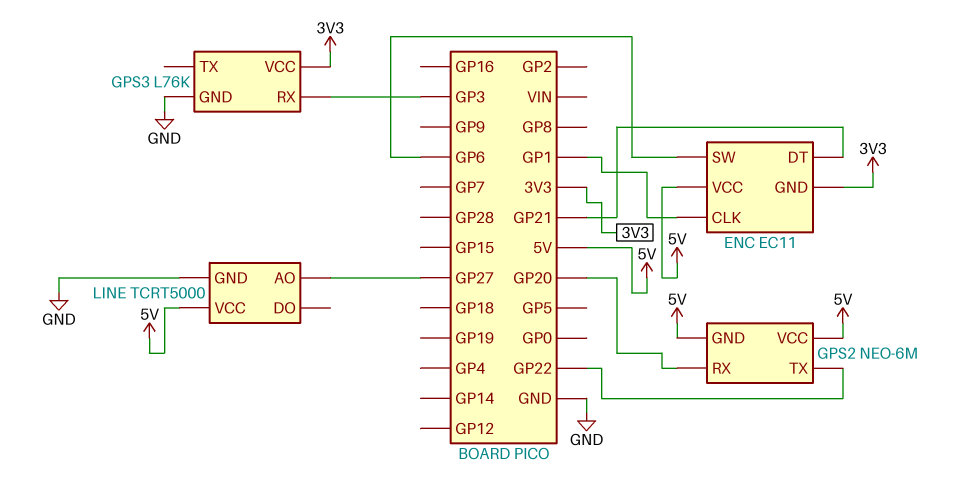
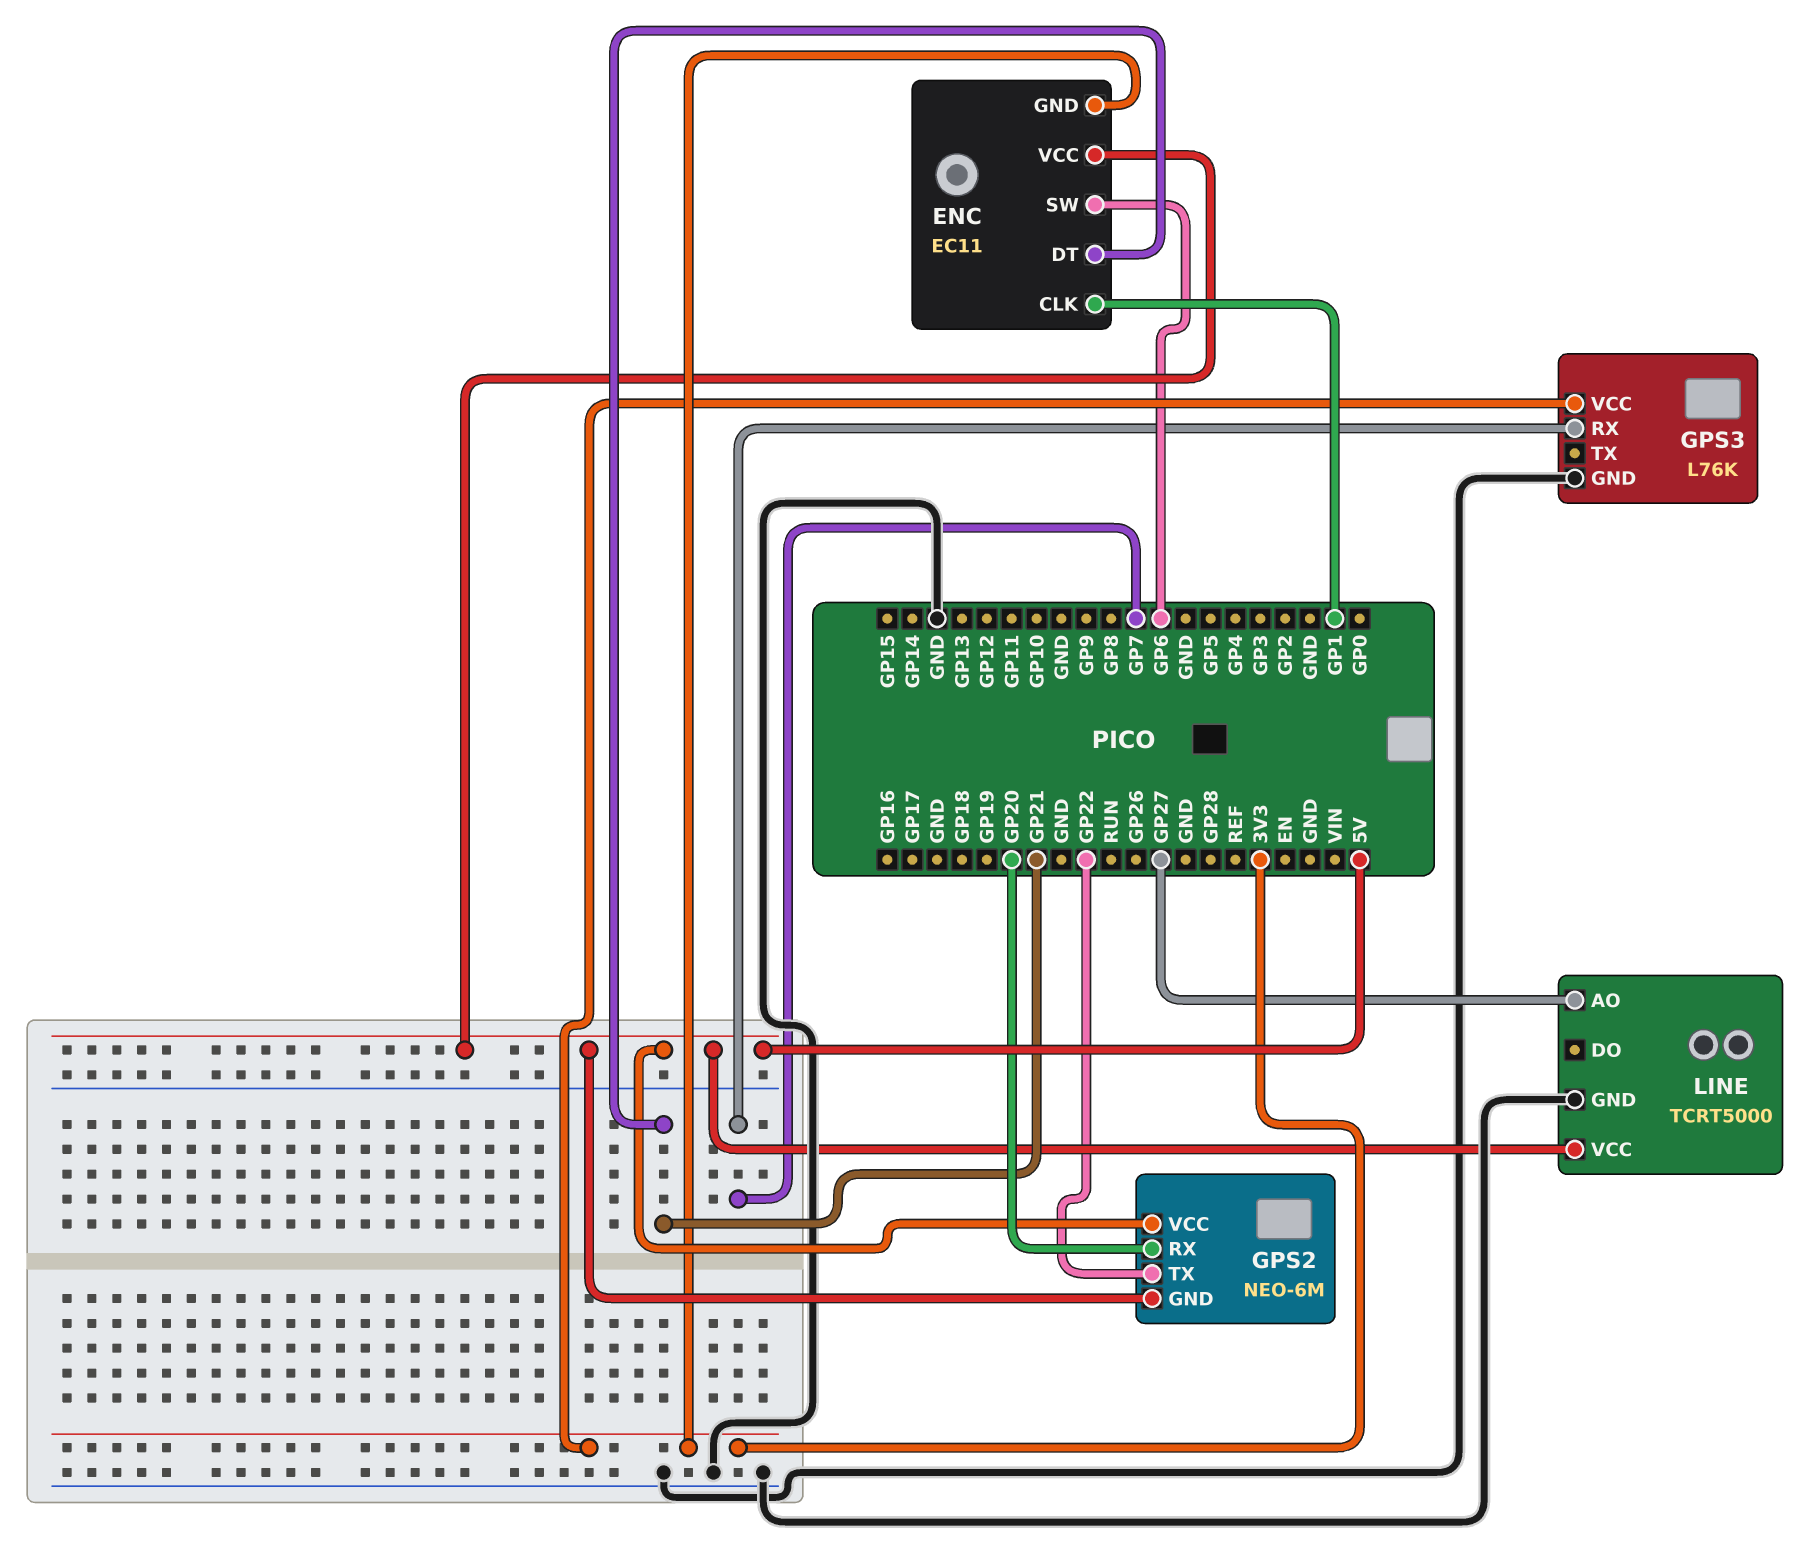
GPS3 pin RX: GP3 -> GP7

